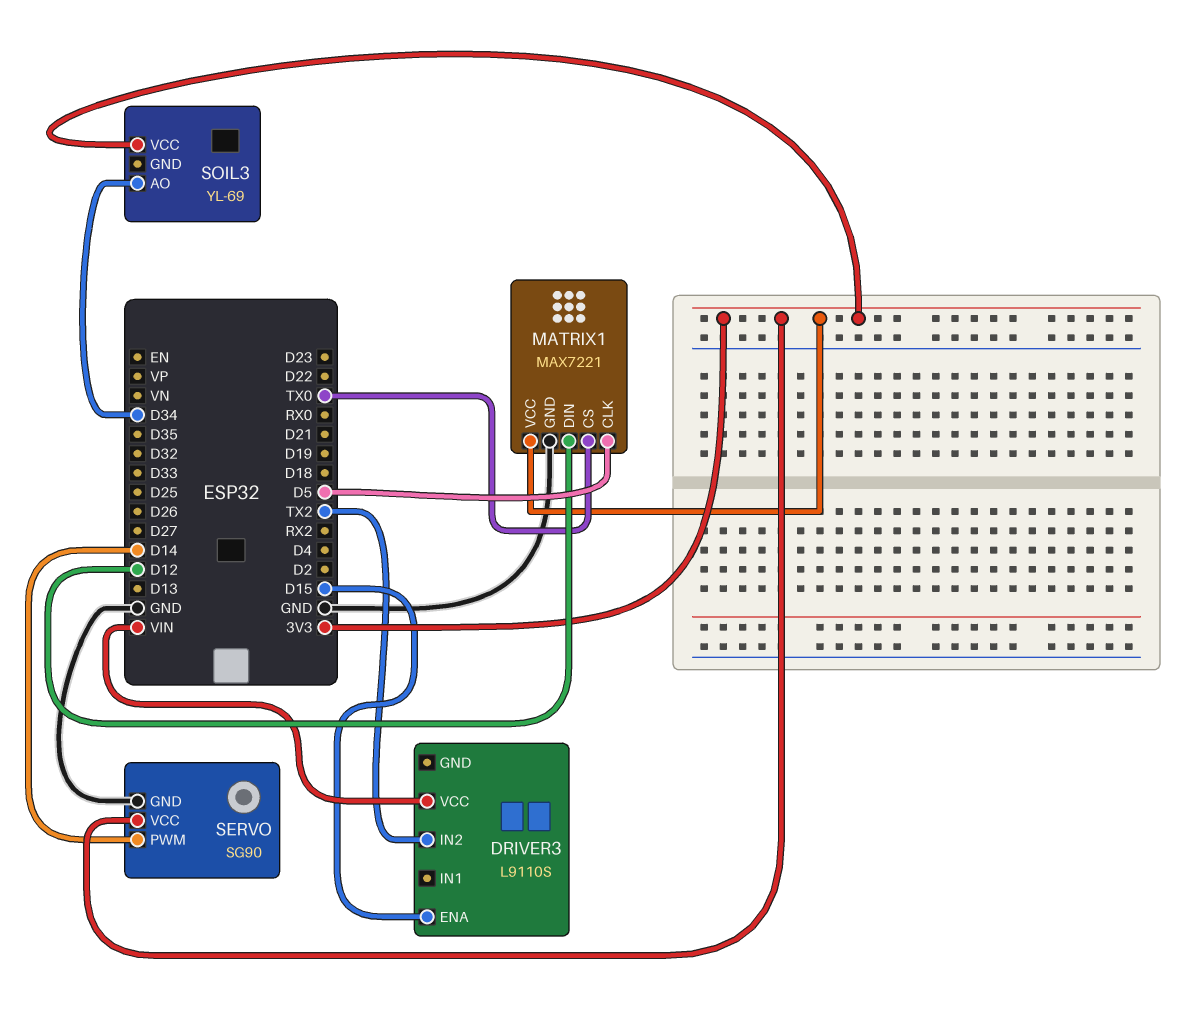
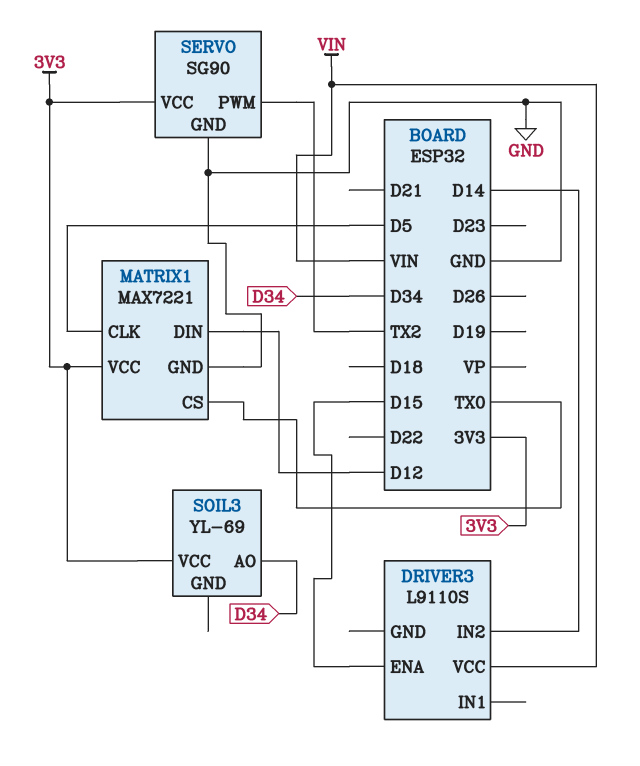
DRIVER3 pin IN2: TX2 -> D14
SERVO pin PWM: D14 -> TX2

